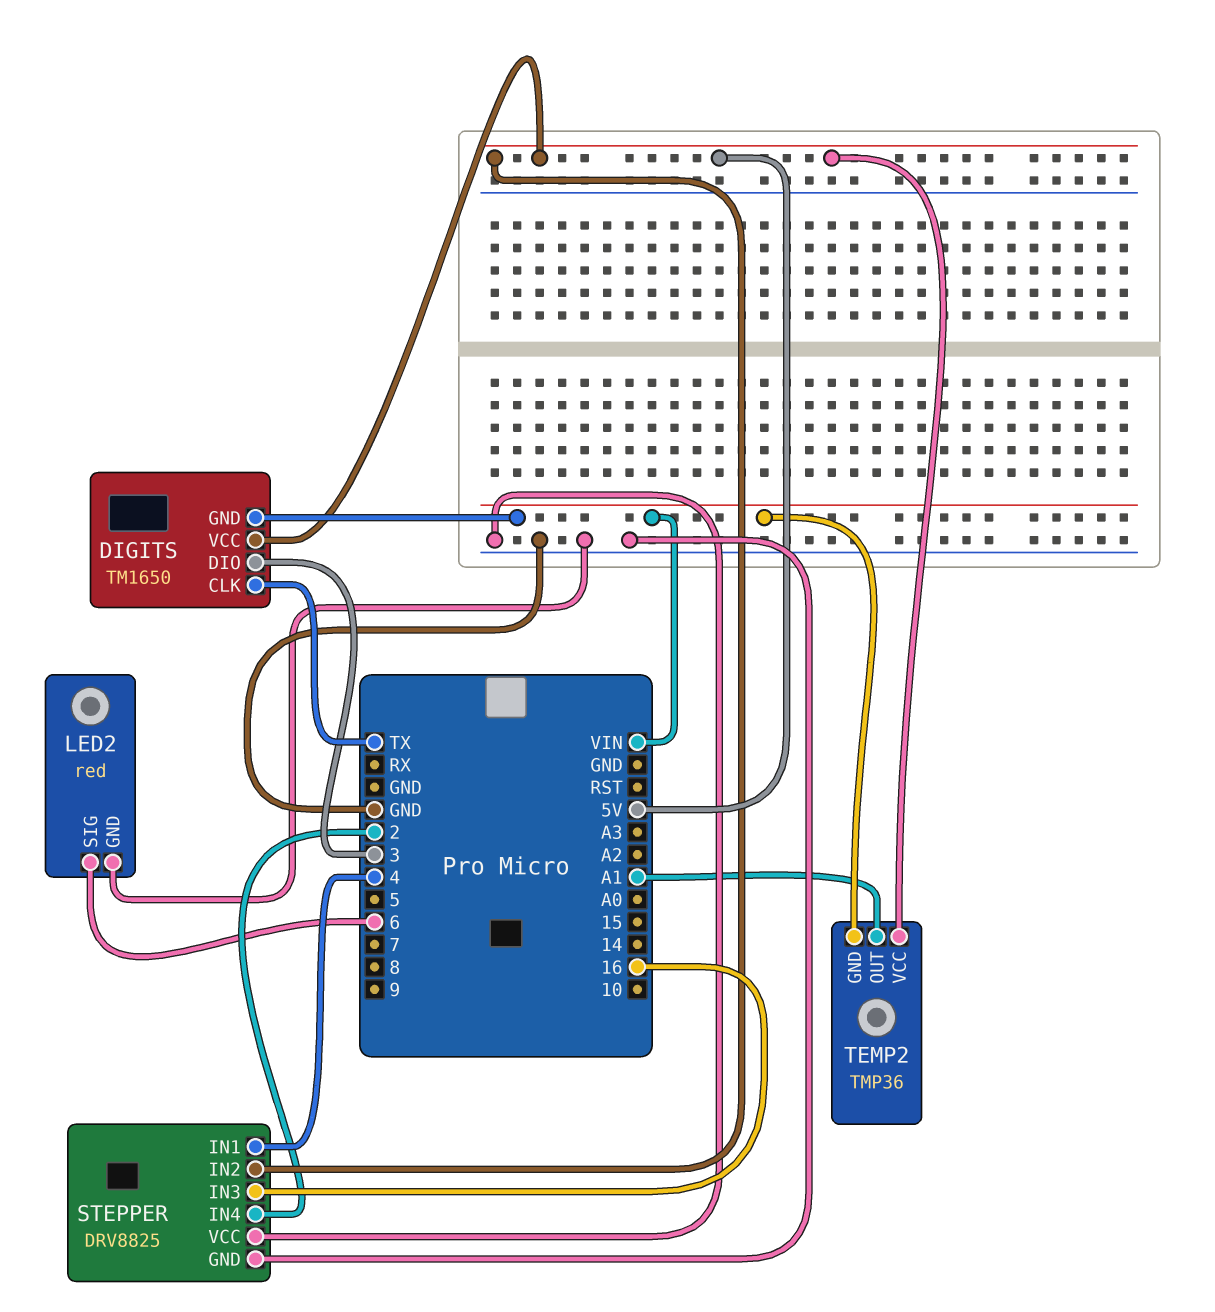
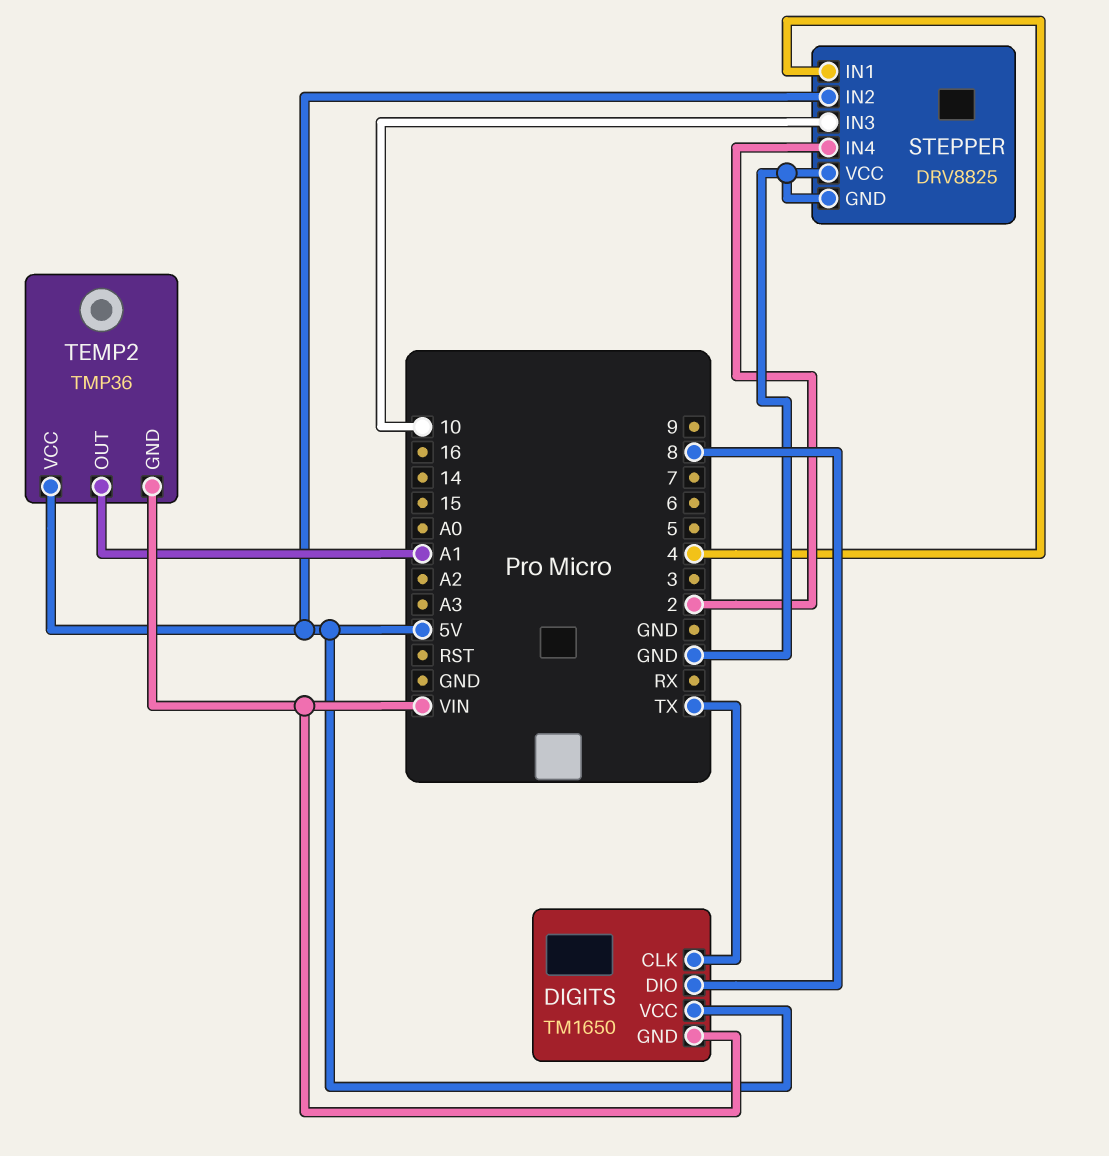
DIGITS pin DIO: 3 -> 8
LED2: red -> none
LED2 pin GND: GND -> none
LED2 pin SIG: 6 -> none
STEPPER pin IN3: 16 -> 10

